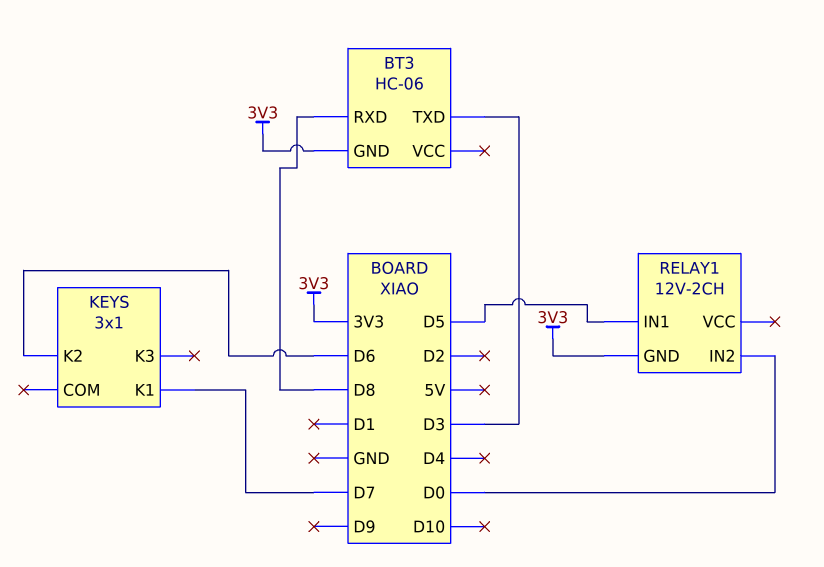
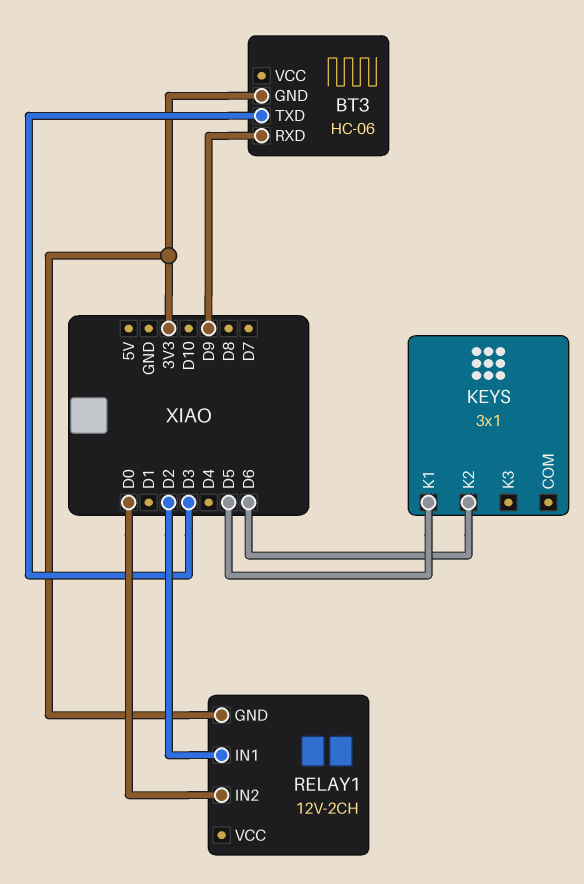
BT3 pin RXD: D8 -> D9
KEYS pin K1: D7 -> D5
RELAY1 pin IN1: D5 -> D2

